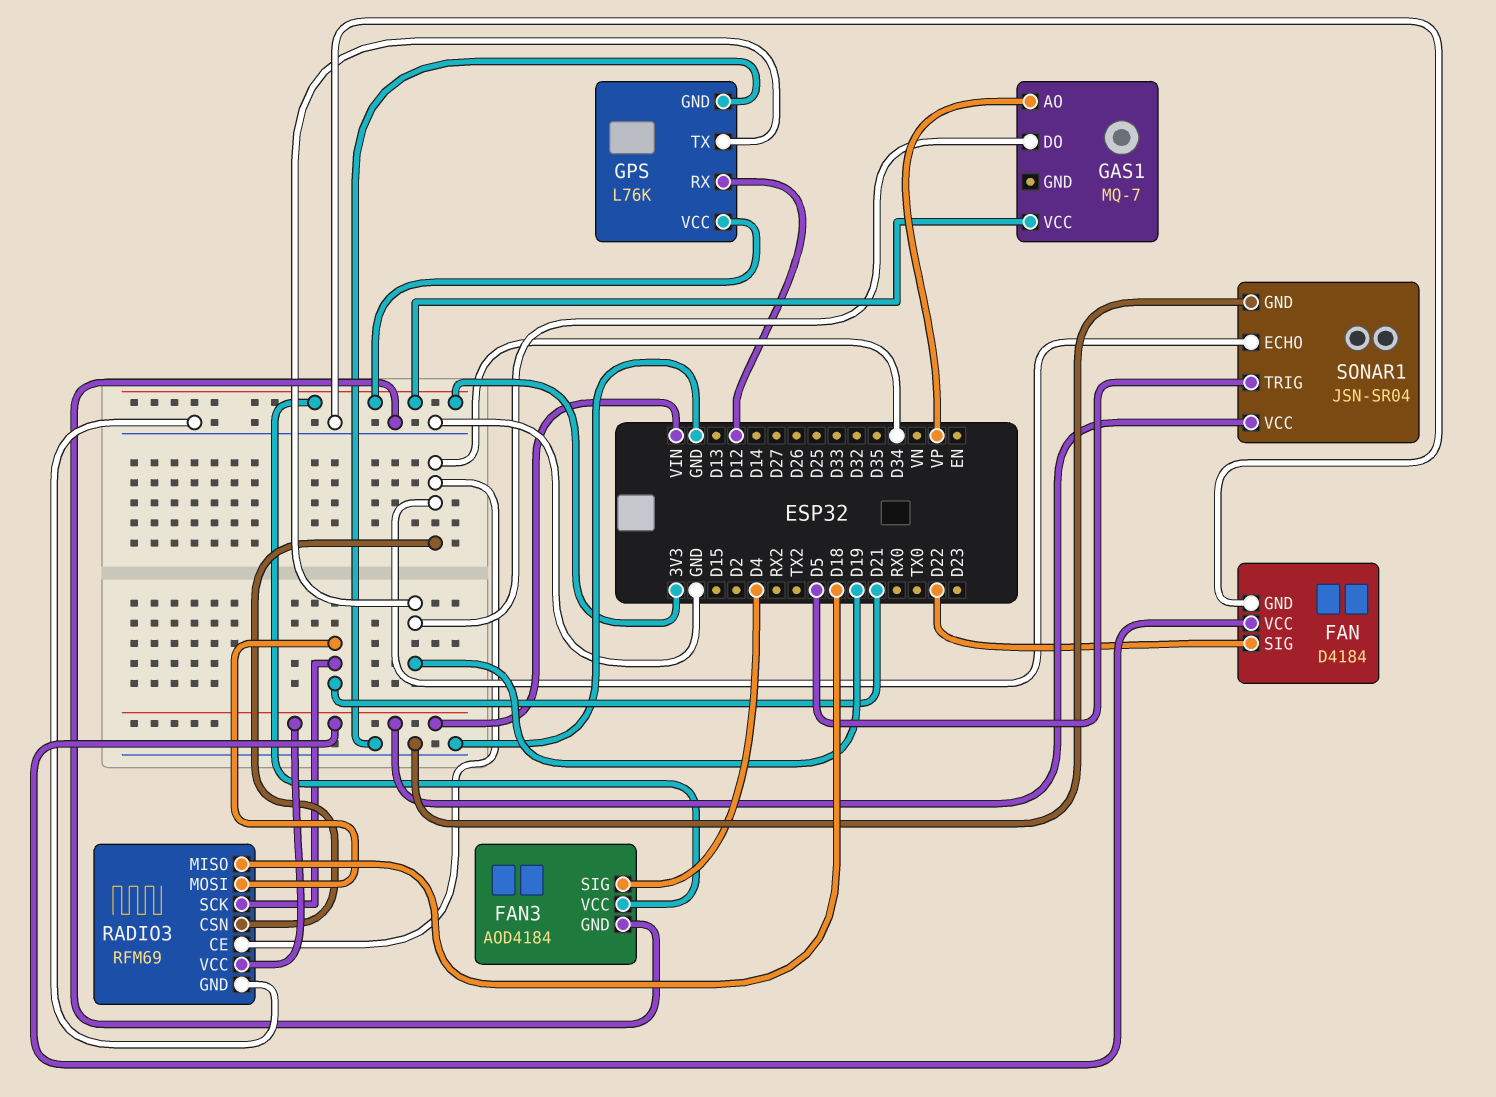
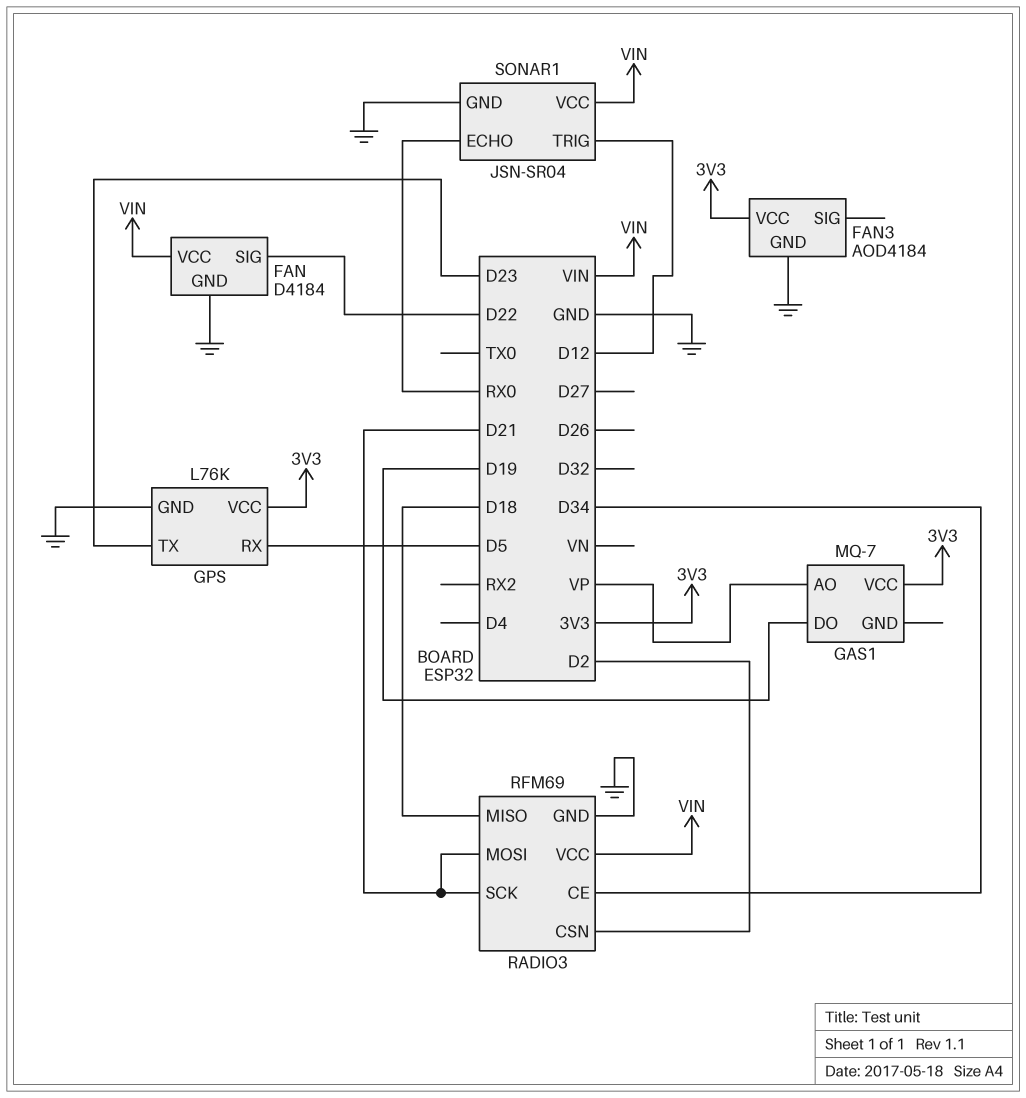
FAN3 pin SIG: D4 -> none
GPS pin RX: D12 -> D5
GPS pin TX: D19 -> D23
RADIO3 pin CSN: D34 -> D2
SONAR1 pin ECHO: D34 -> RX0
SONAR1 pin TRIG: D5 -> D12

